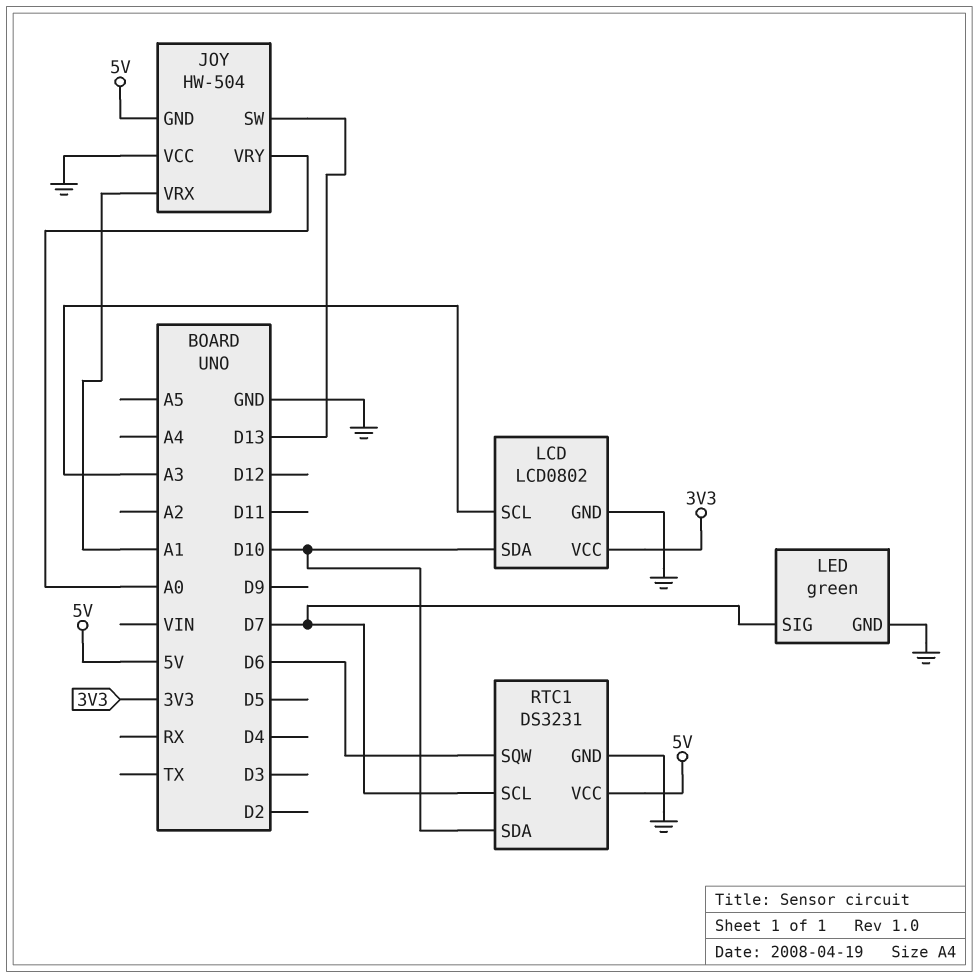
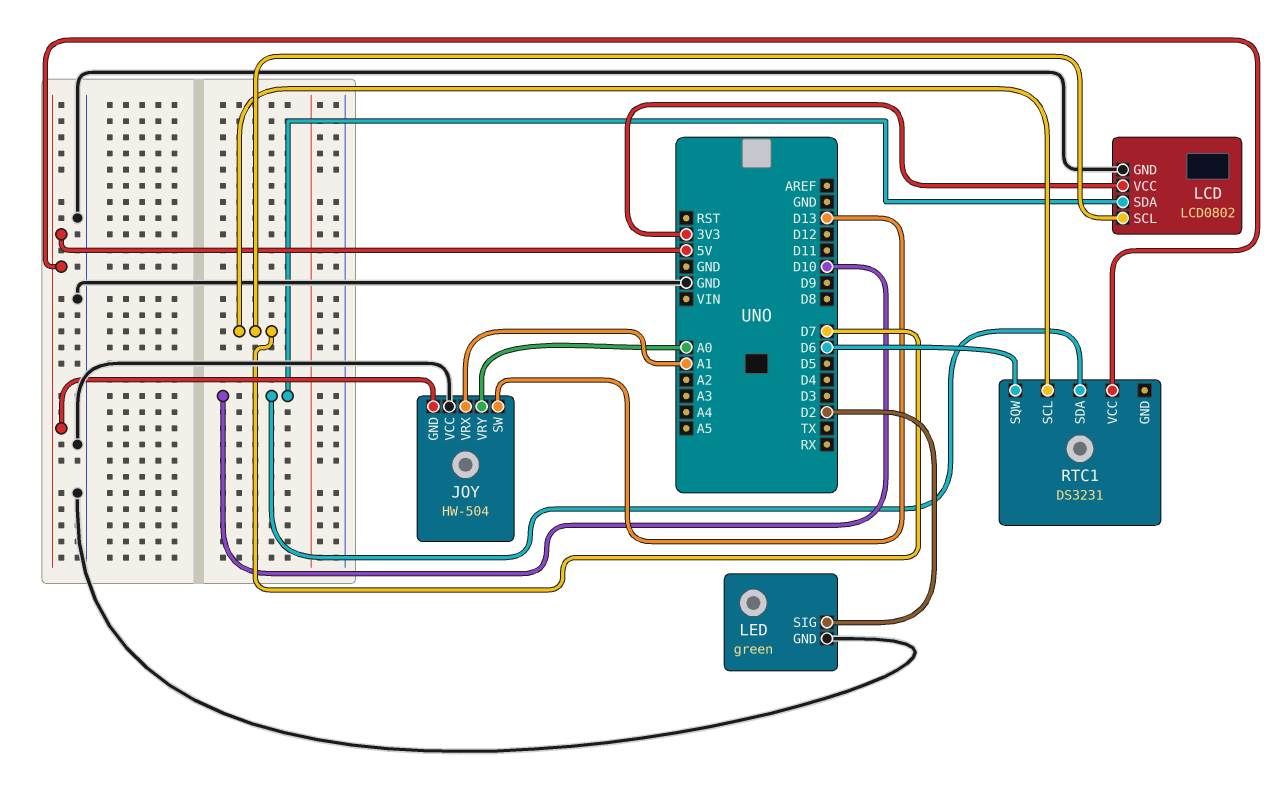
LCD pin SCL: A3 -> D7
LED pin SIG: D7 -> D2
RTC1 pin GND: GND -> none

